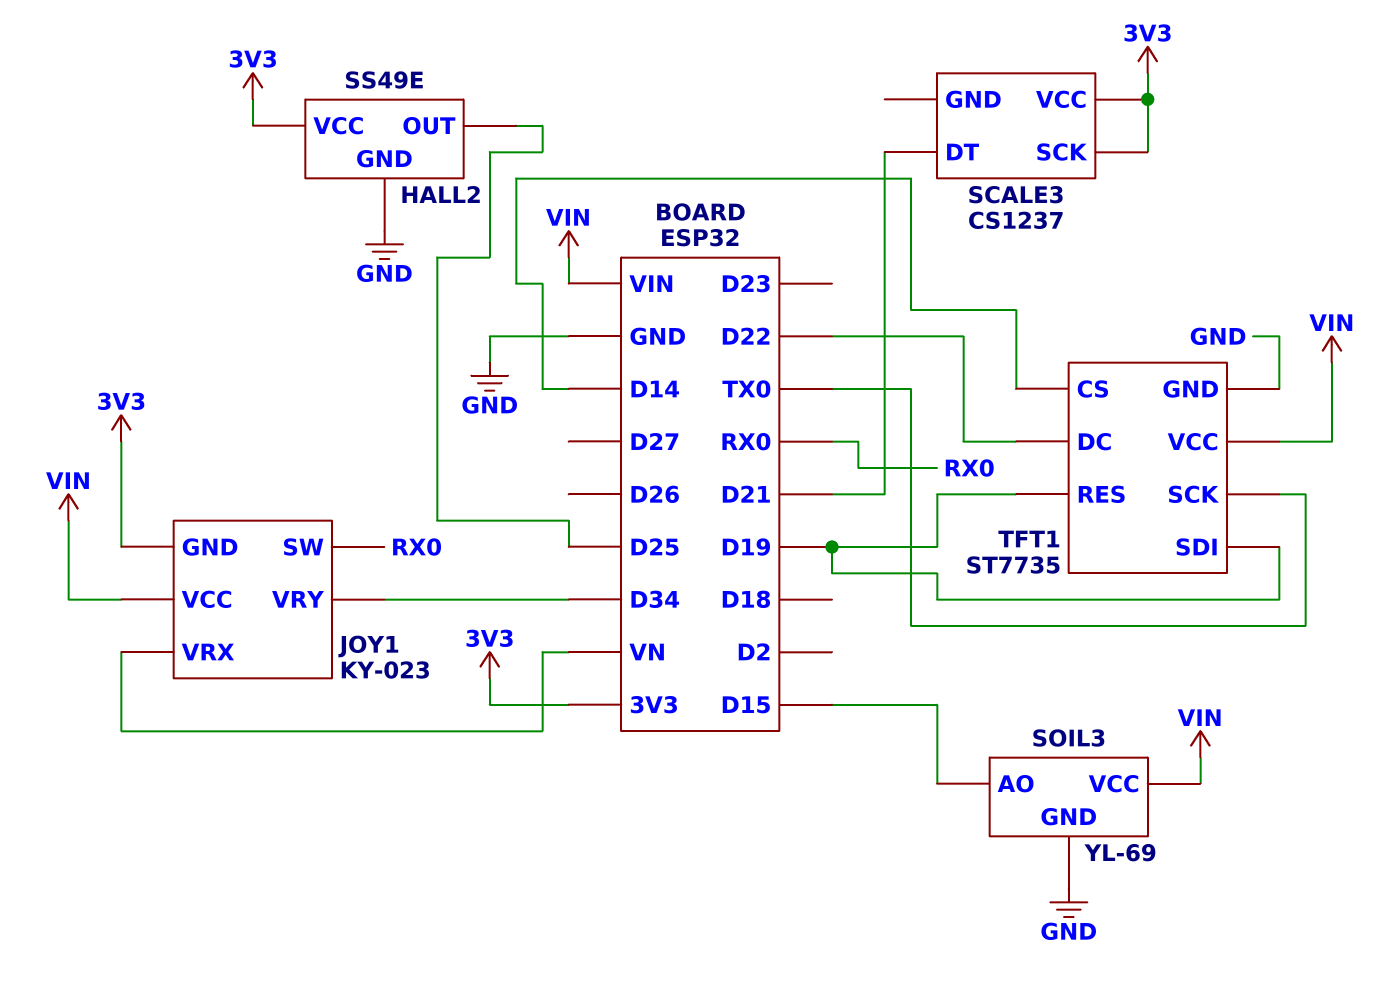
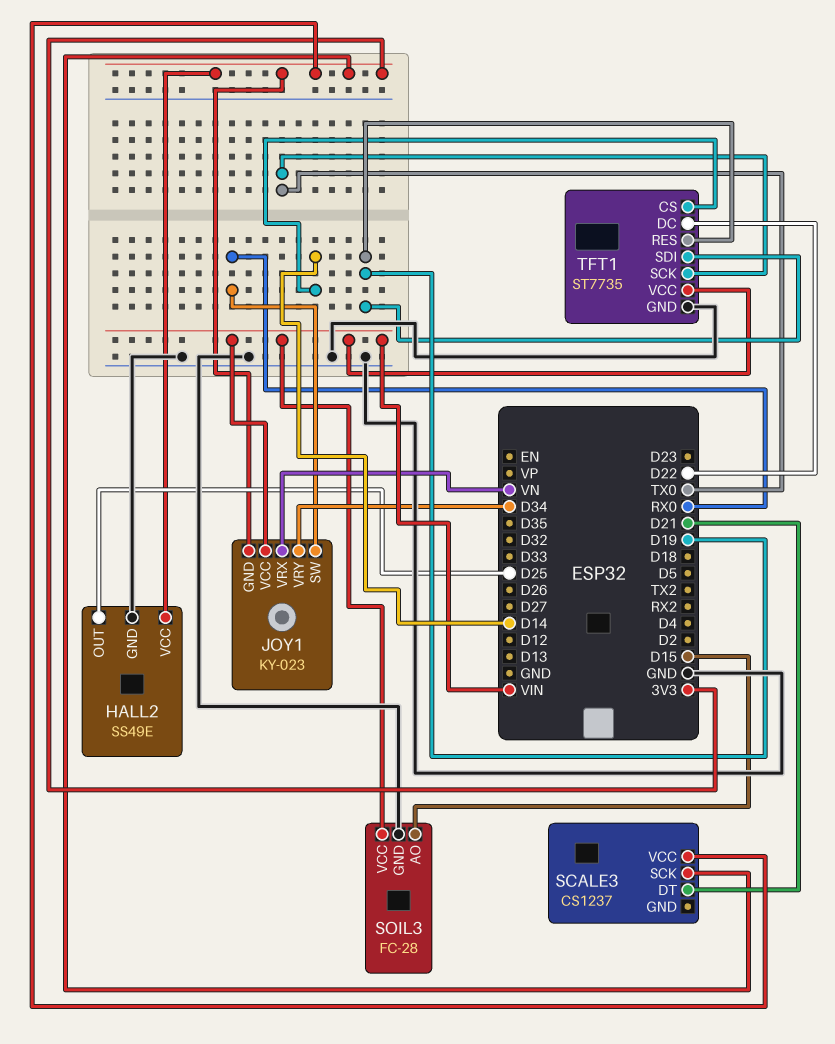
SOIL3: YL-69 -> FC-28

